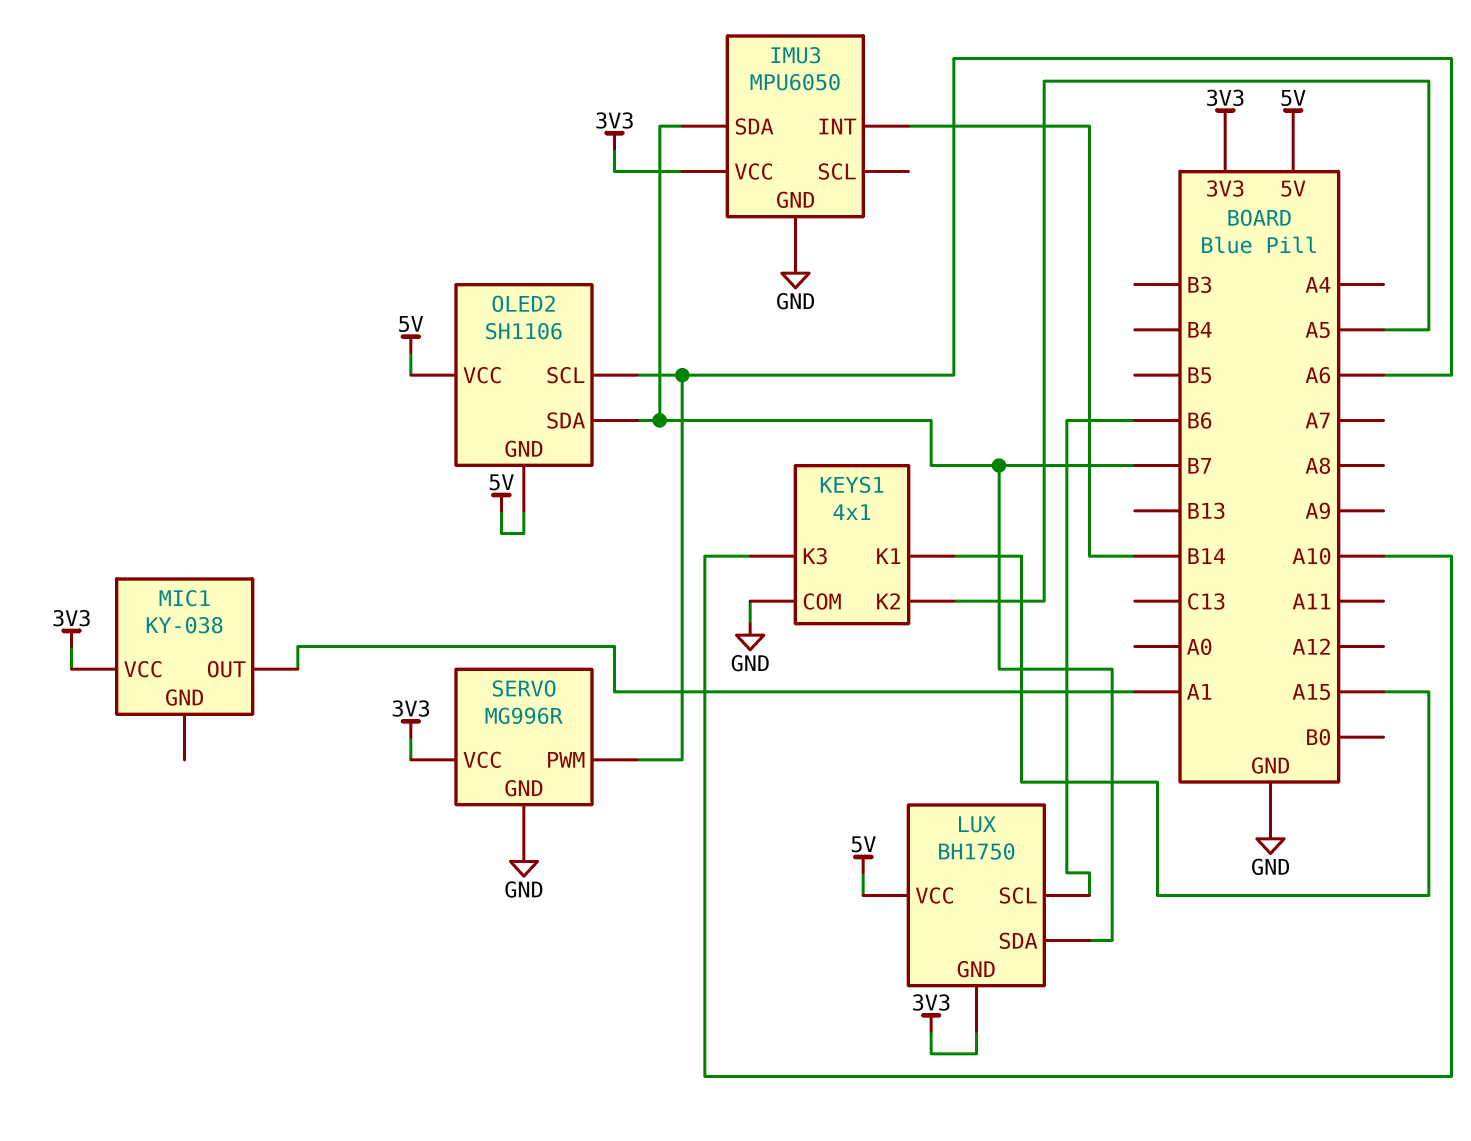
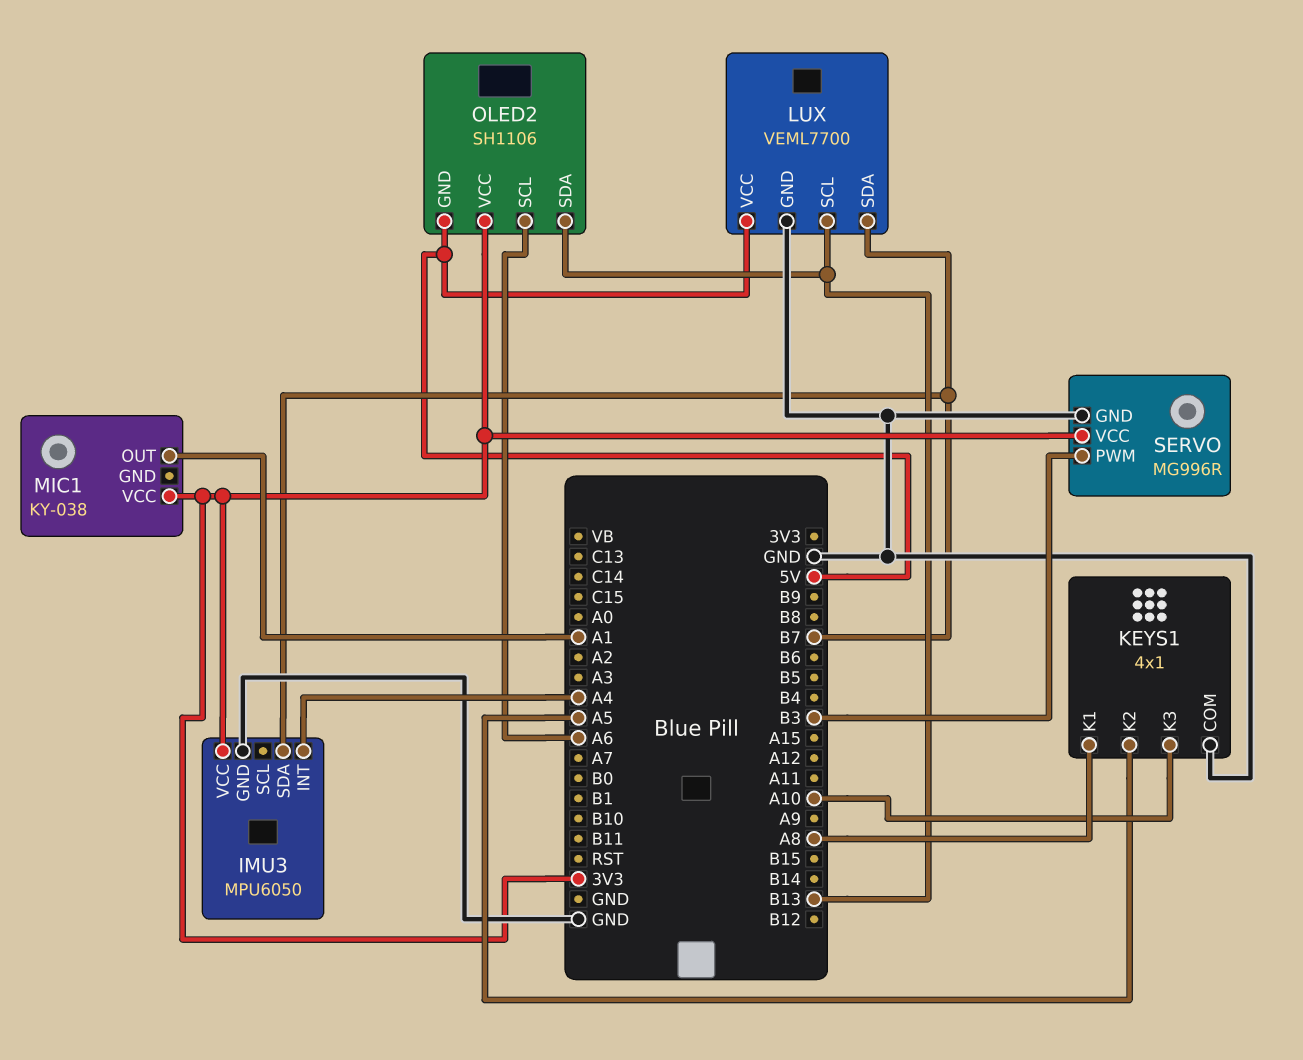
IMU3 pin INT: B14 -> A4
KEYS1 pin K1: A15 -> A8
LUX: BH1750 -> VEML7700
LUX pin GND: 3V3 -> GND
LUX pin SCL: B6 -> B13
OLED2 pin SDA: B7 -> B13
OLED2 pin VCC: 5V -> 3V3
SERVO pin PWM: A6 -> B3

